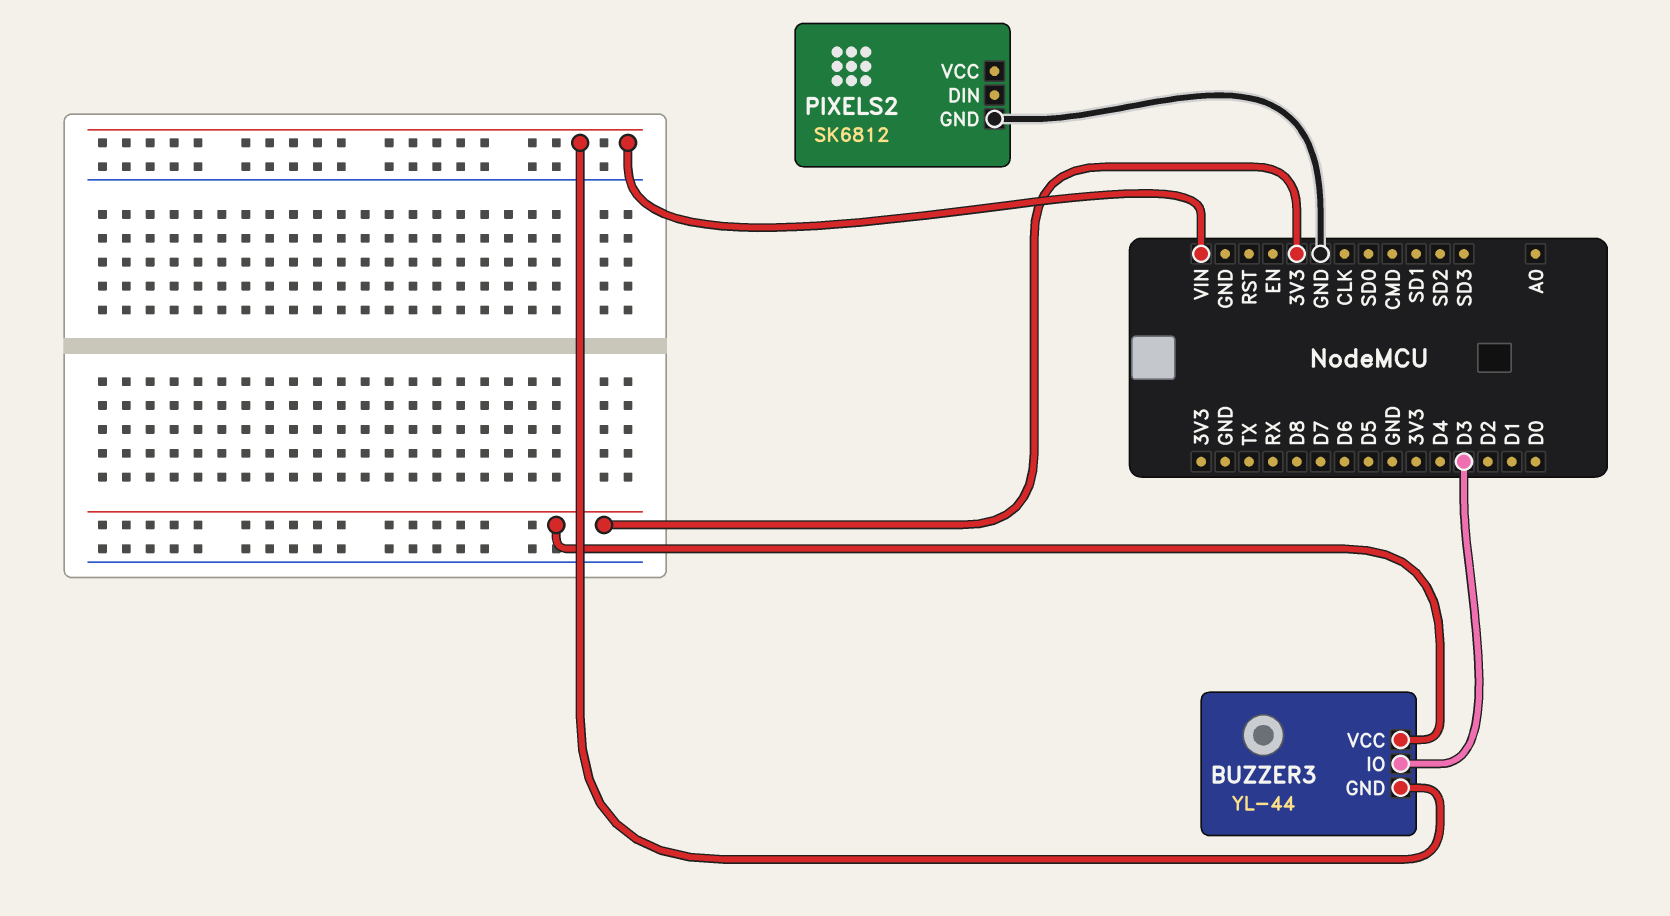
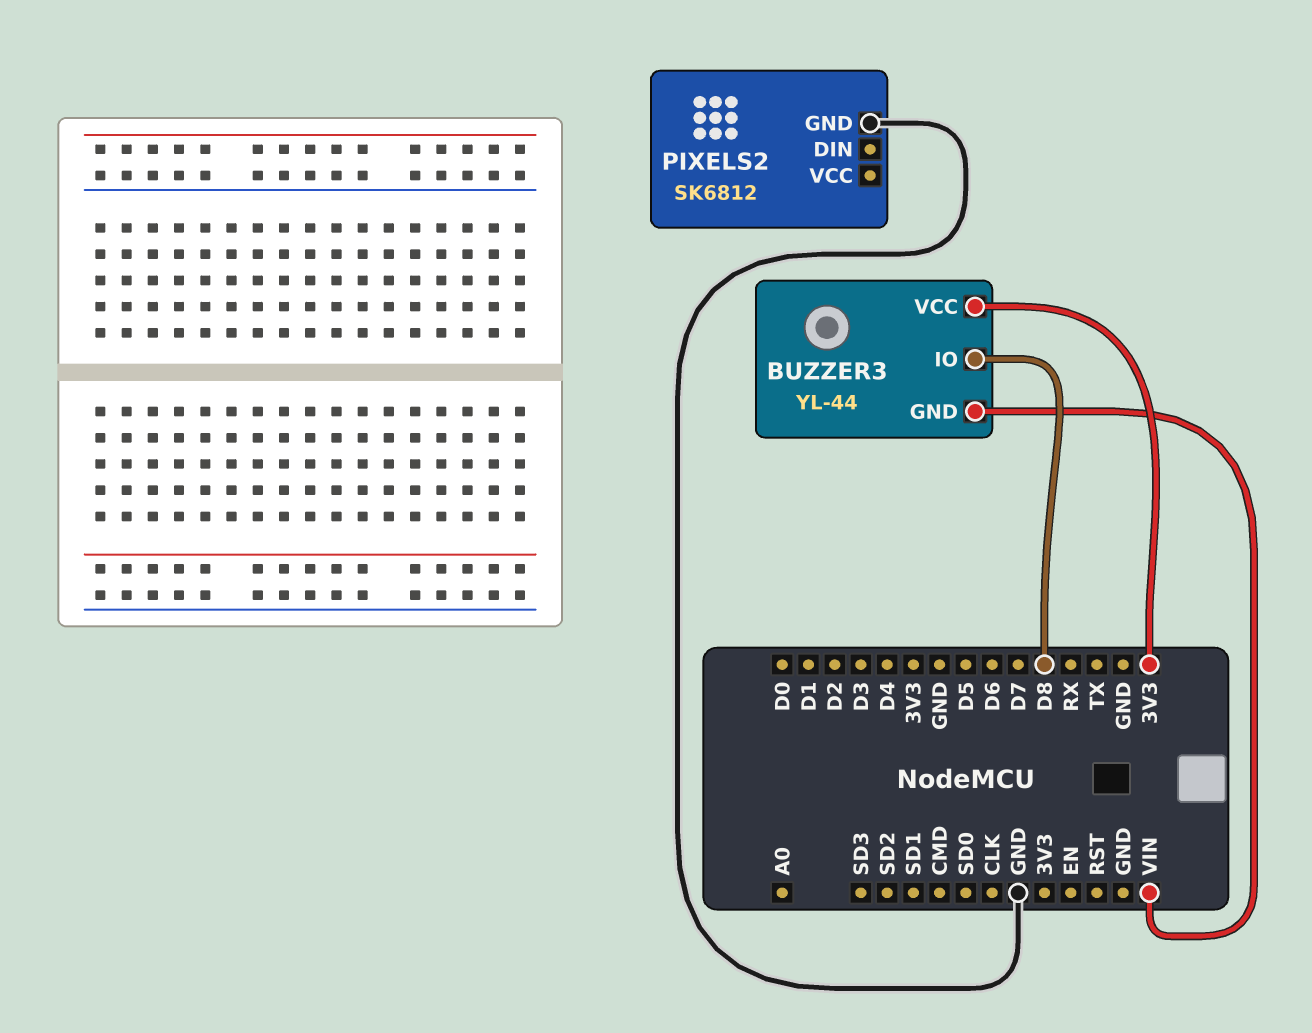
BUZZER3 pin IO: D3 -> D8

